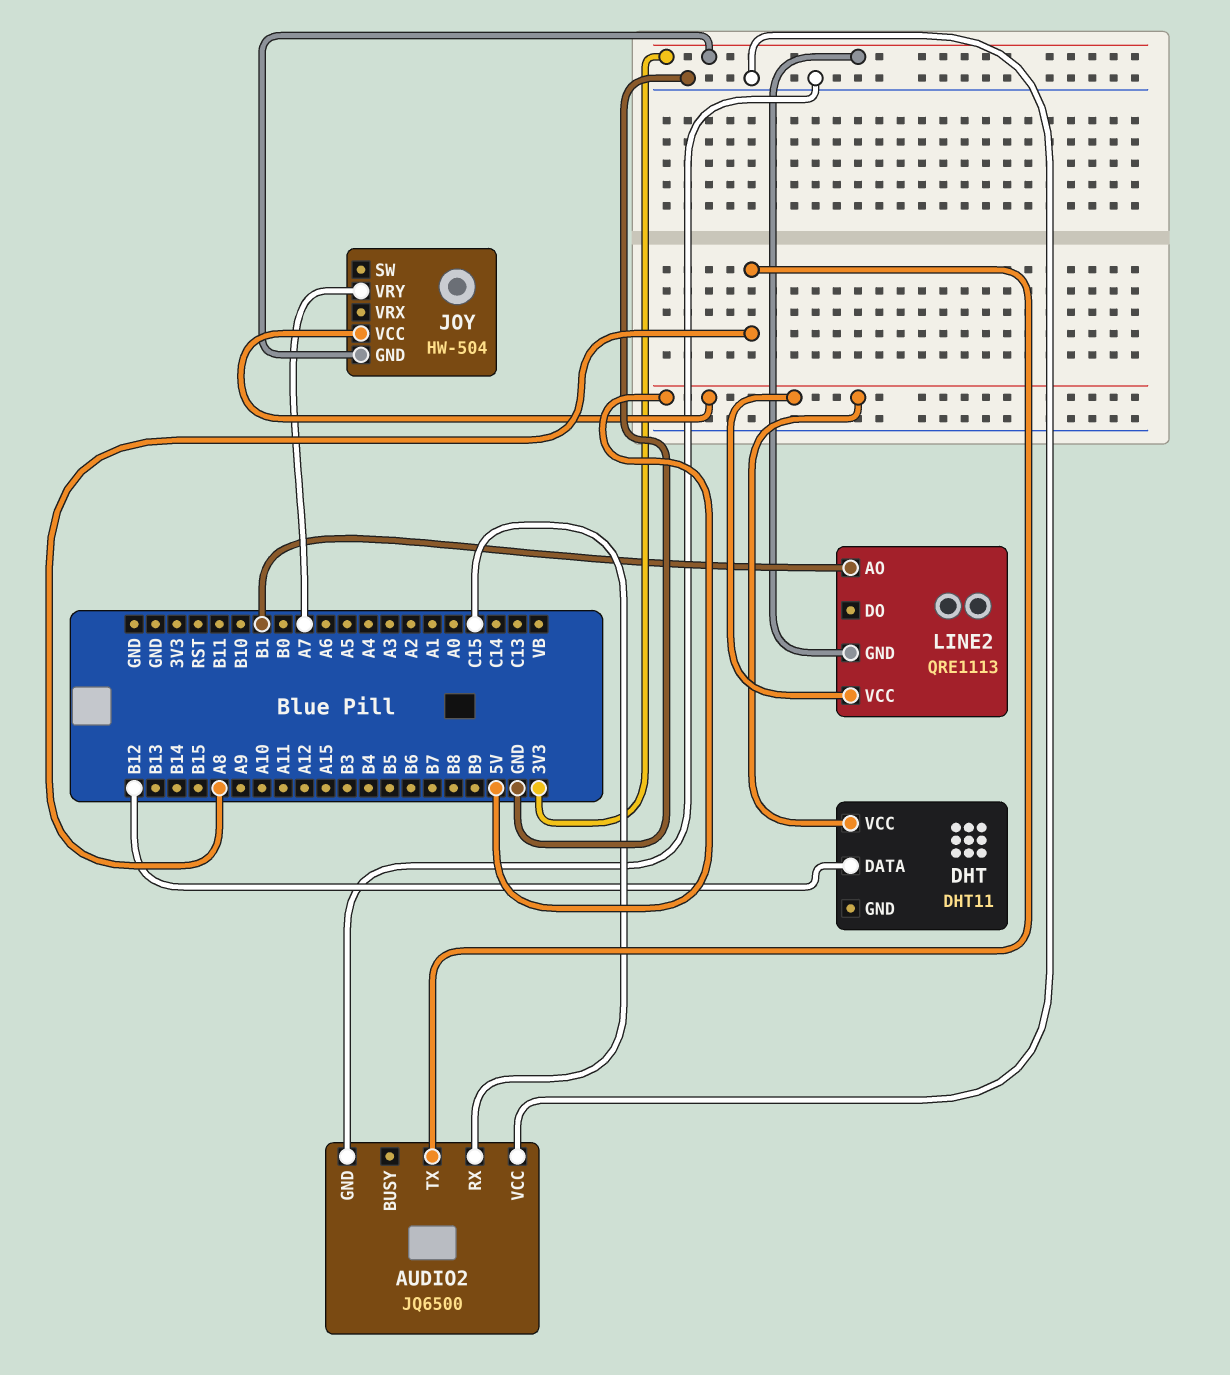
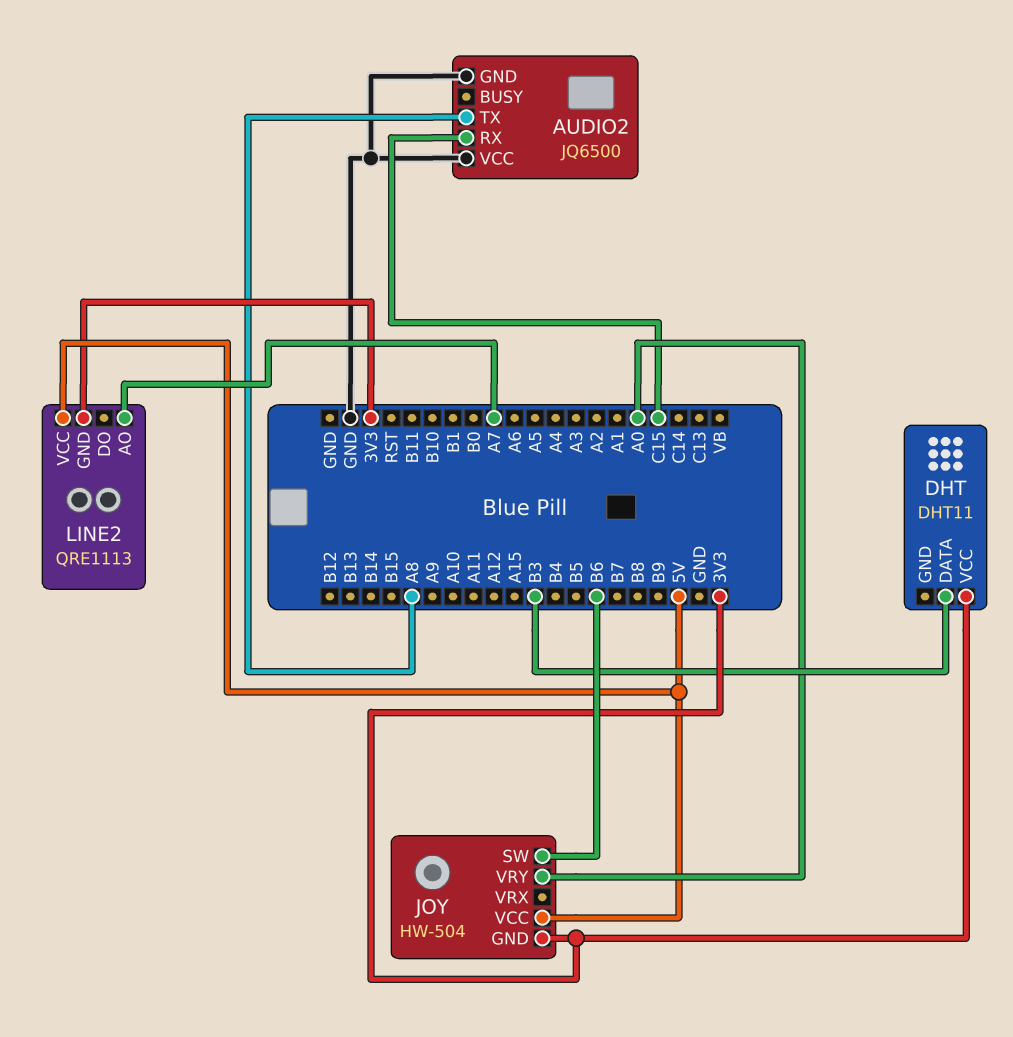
DHT pin DATA: B12 -> B3
DHT pin VCC: 5V -> 3V3
JOY pin SW: none -> B6
JOY pin VRY: A7 -> A0
LINE2 pin AO: B1 -> A7

